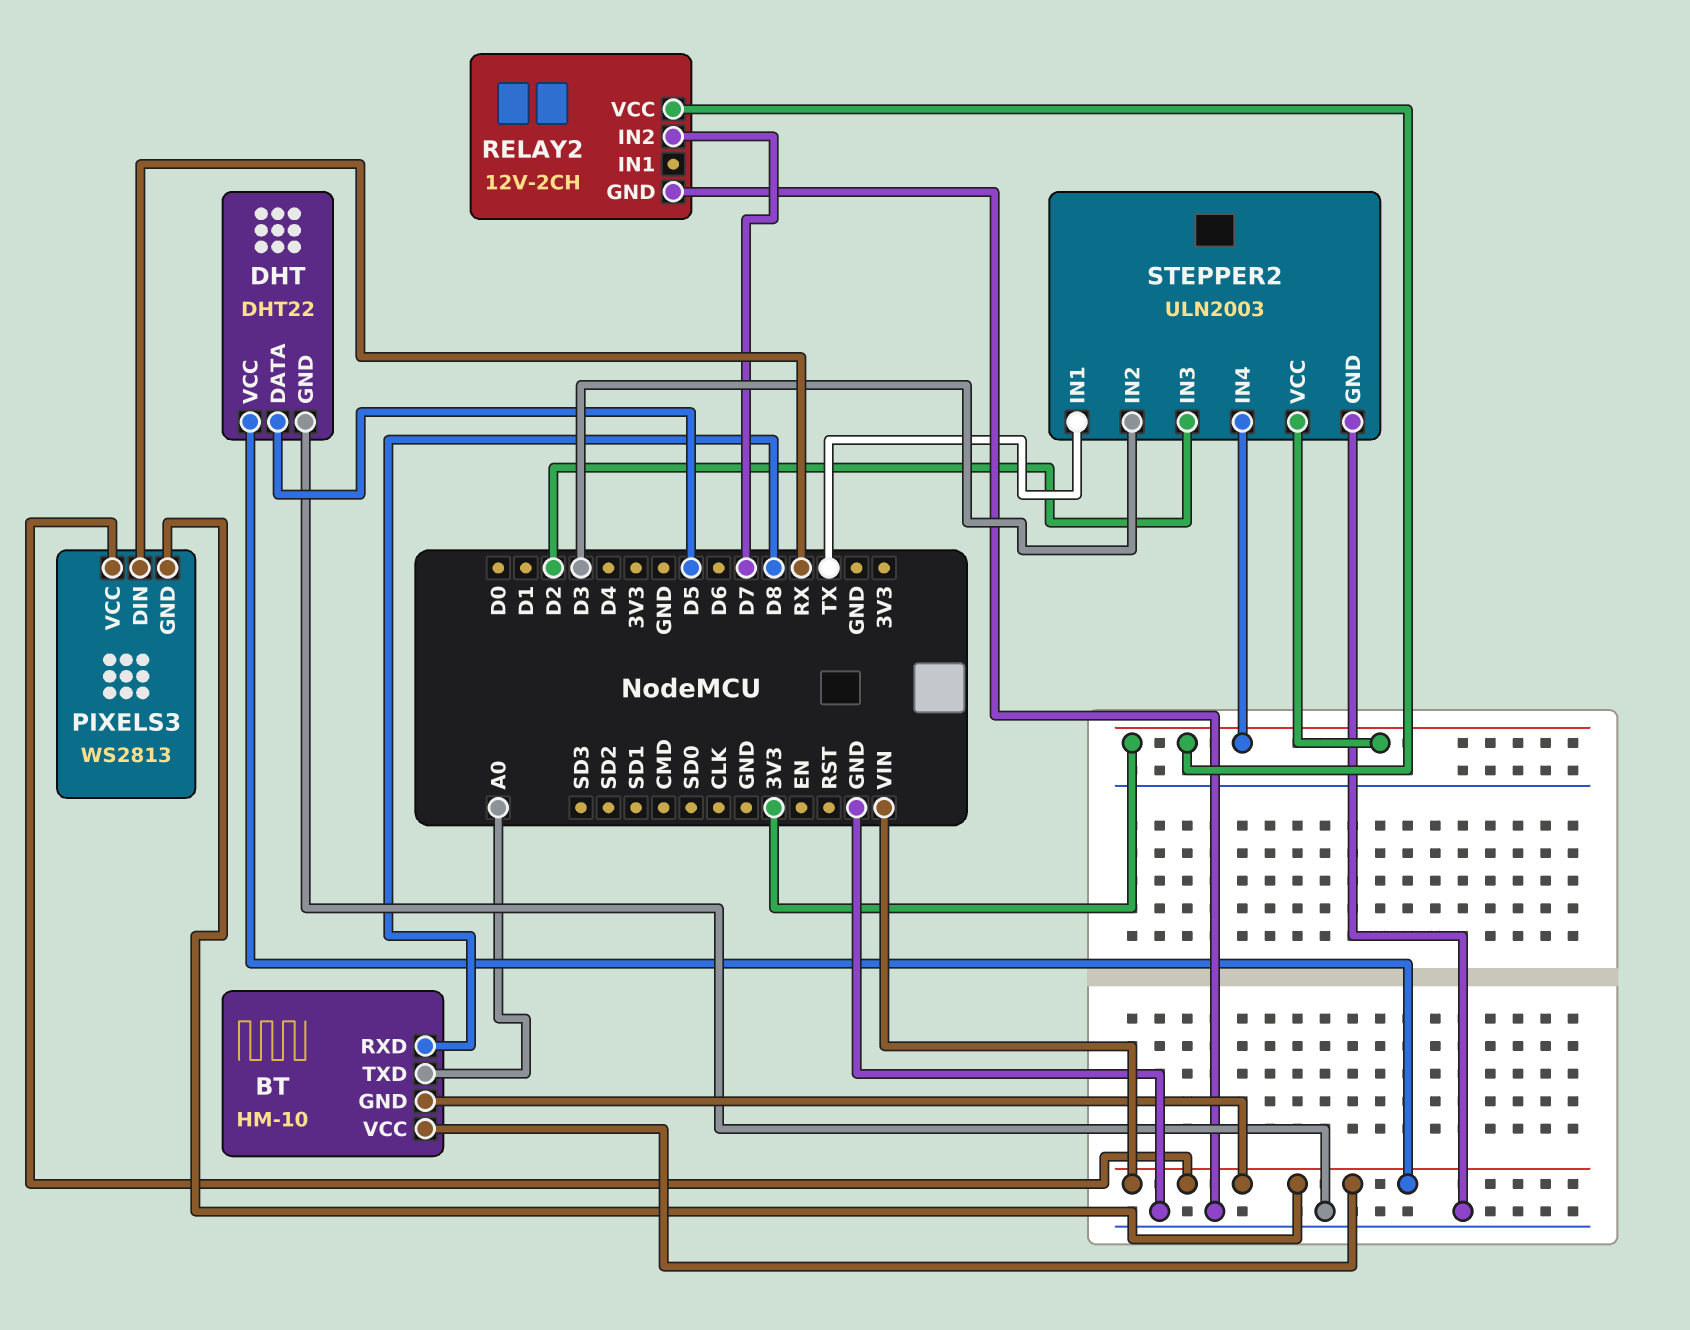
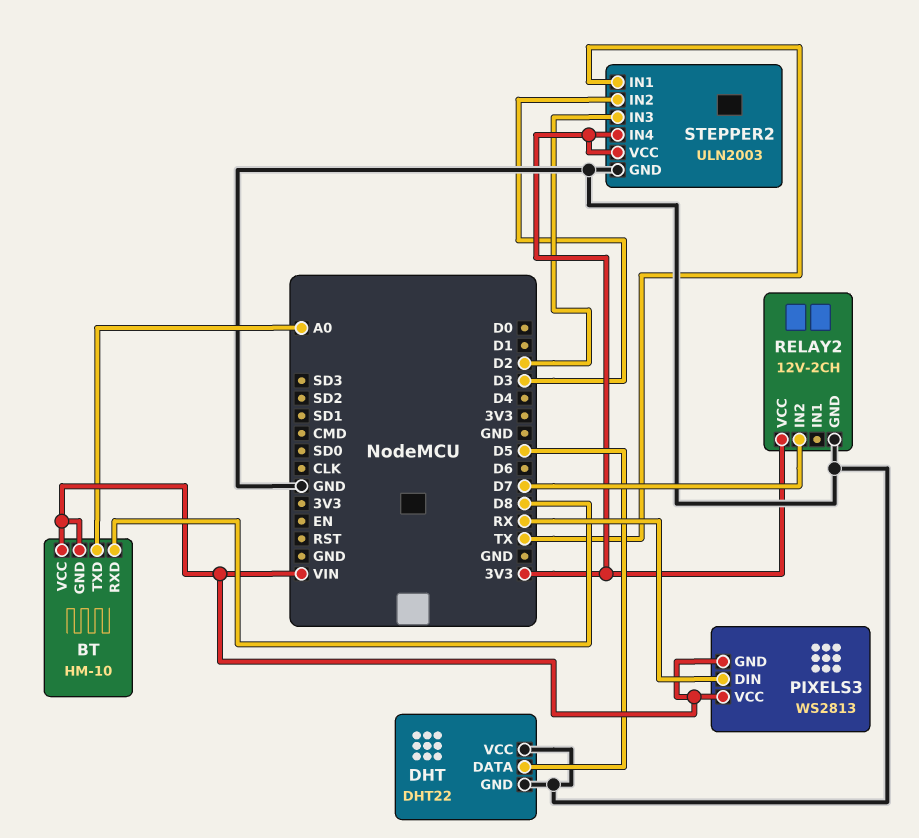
DHT pin VCC: VIN -> GND

